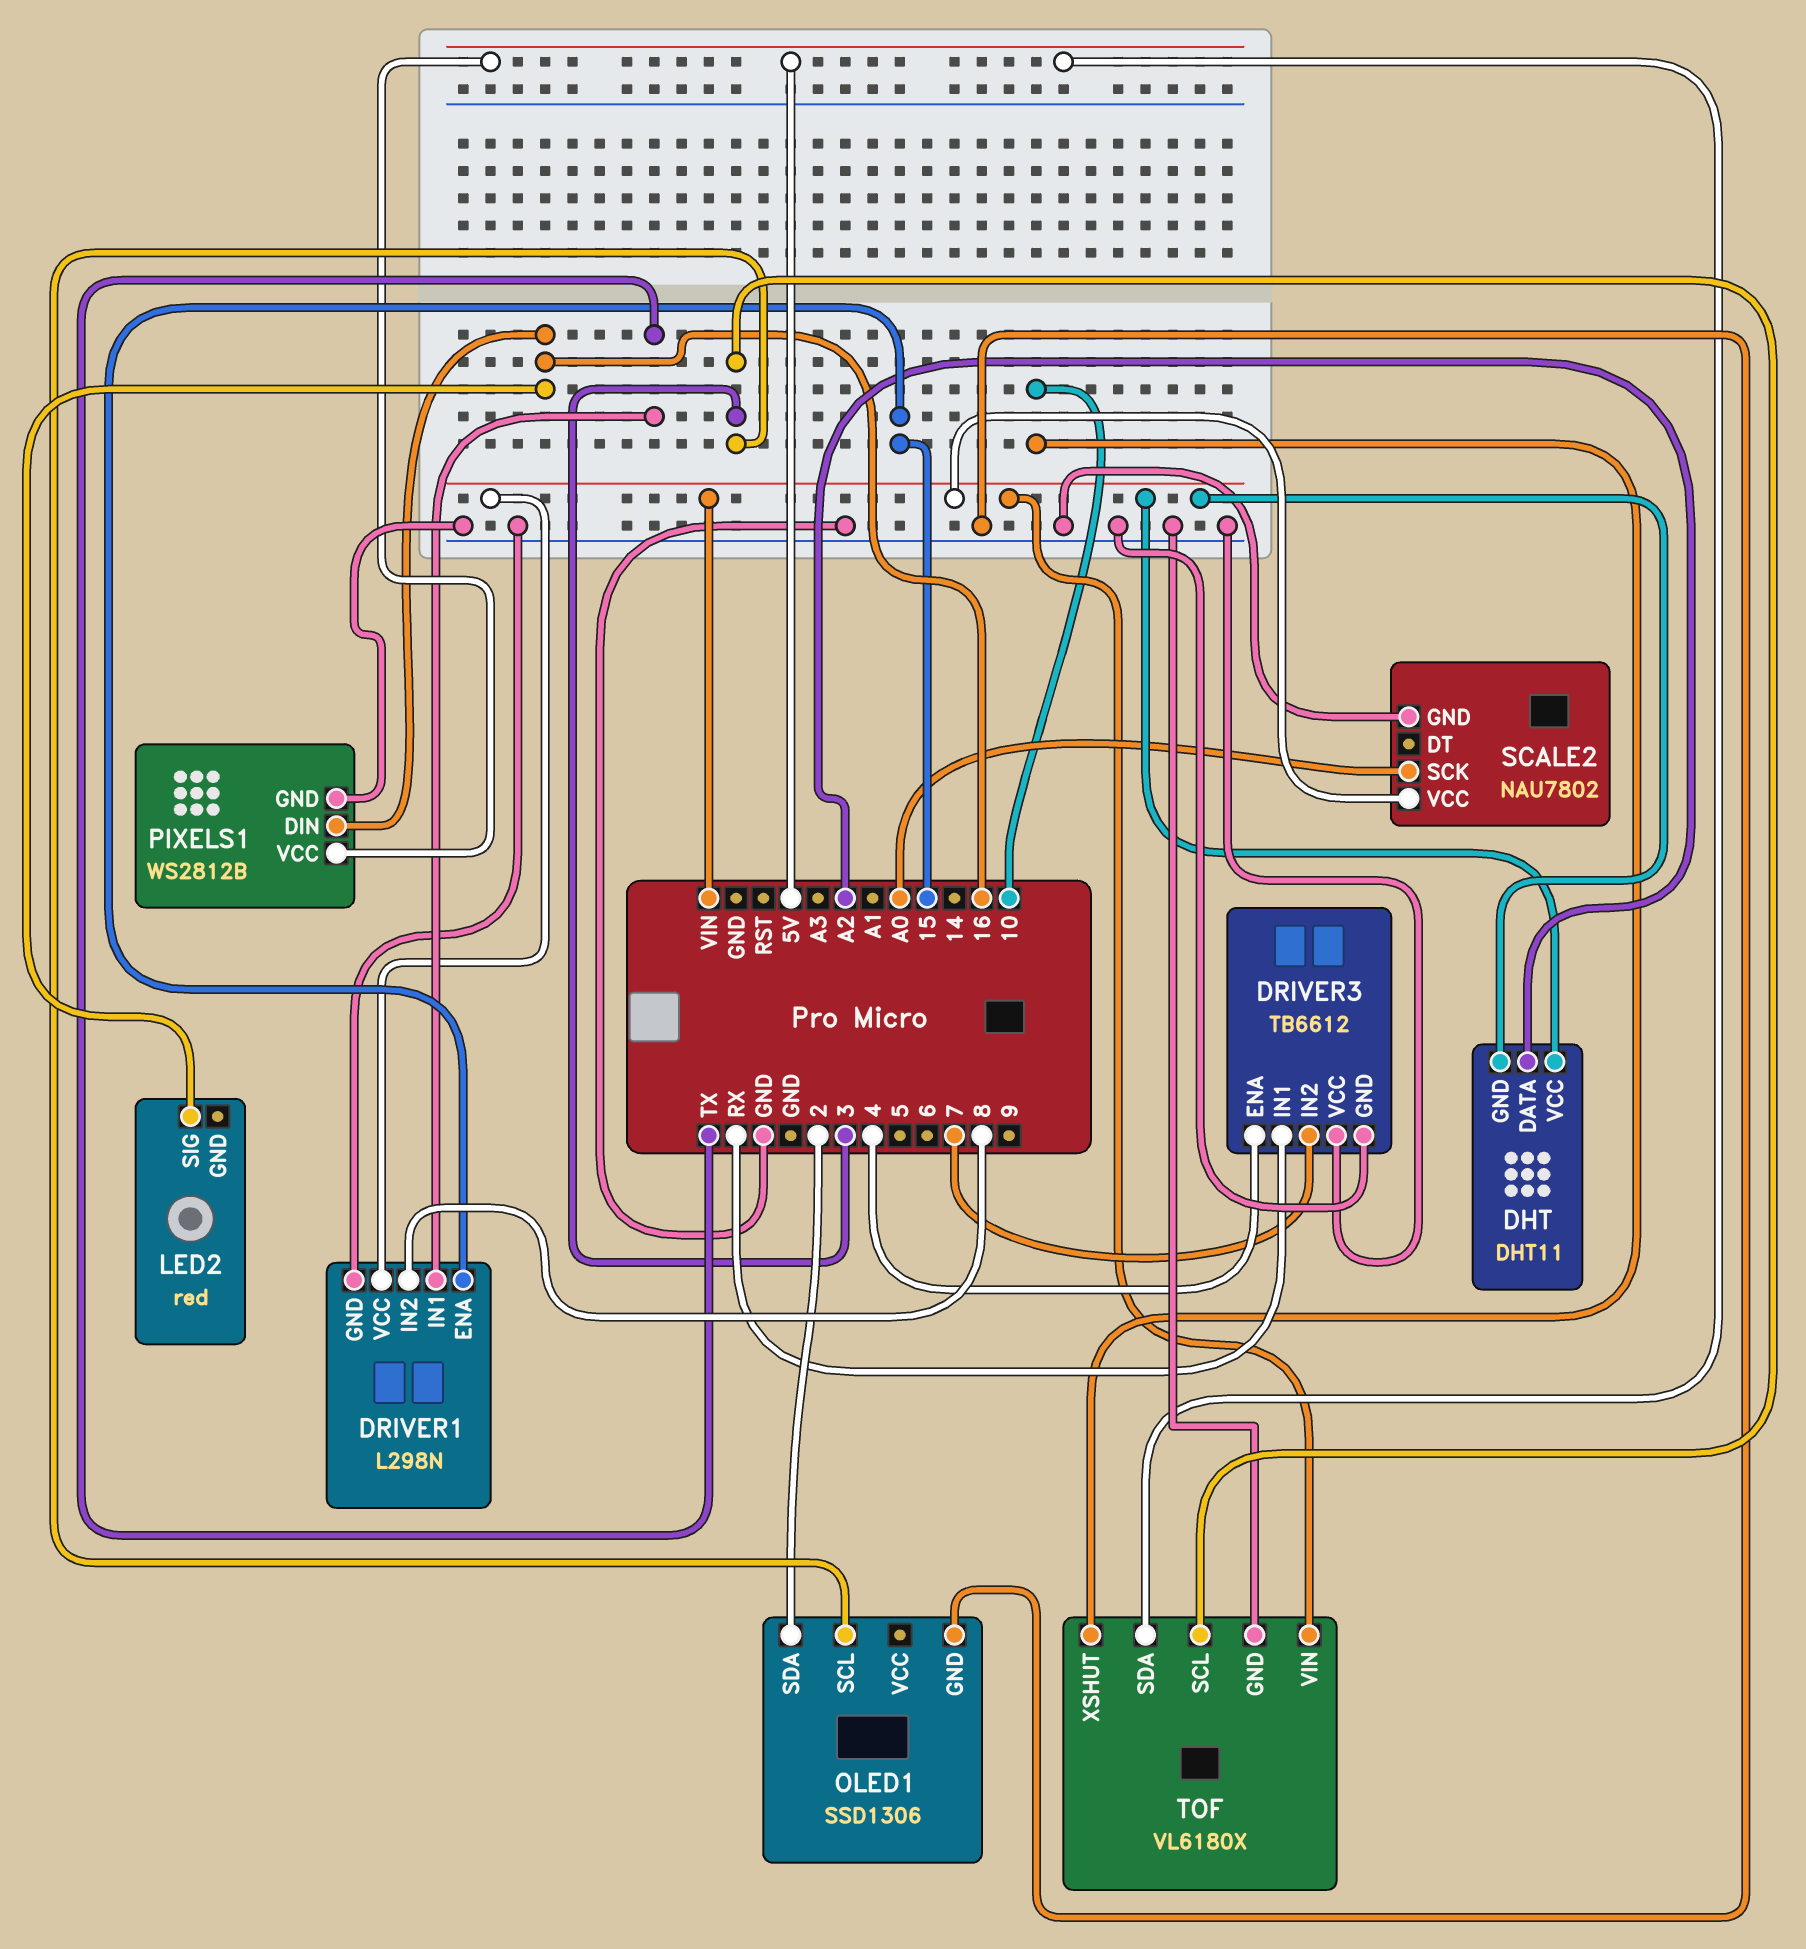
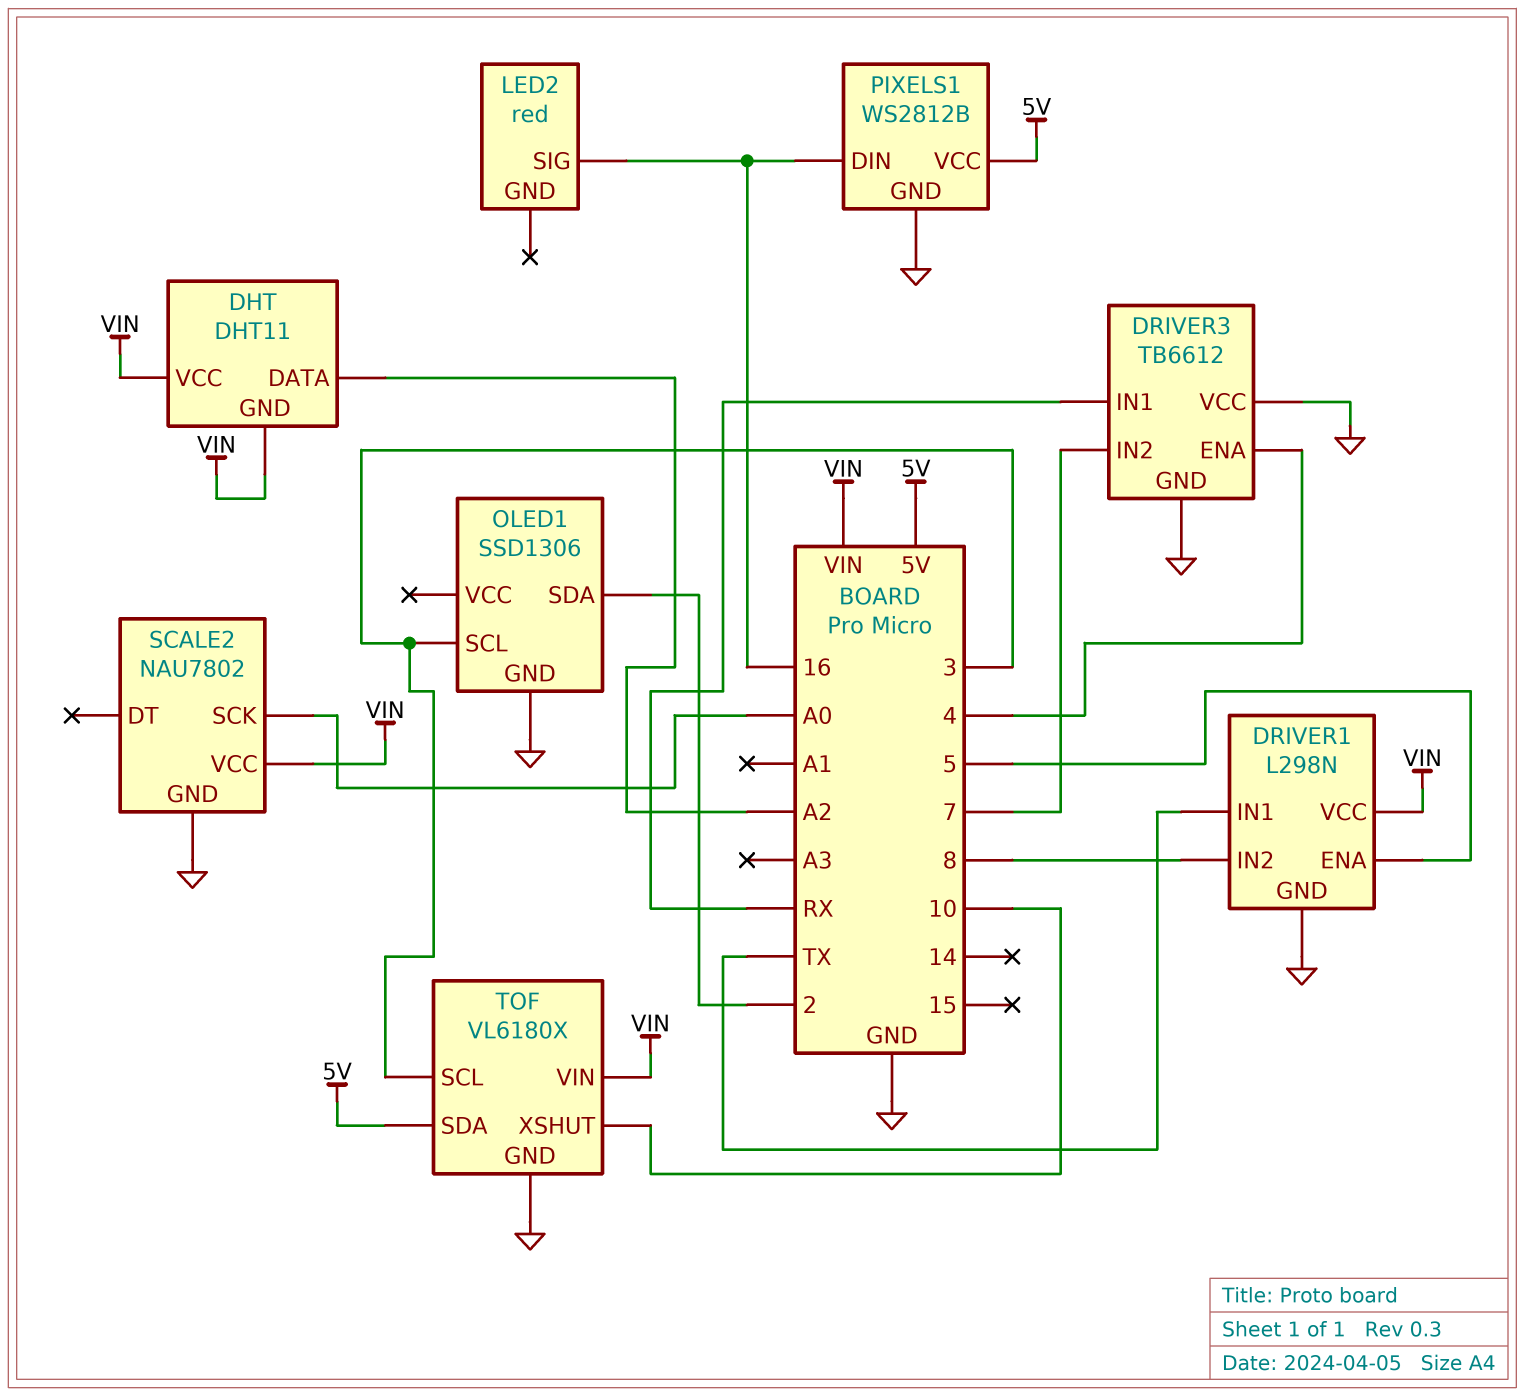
DRIVER1 pin ENA: 15 -> 5

